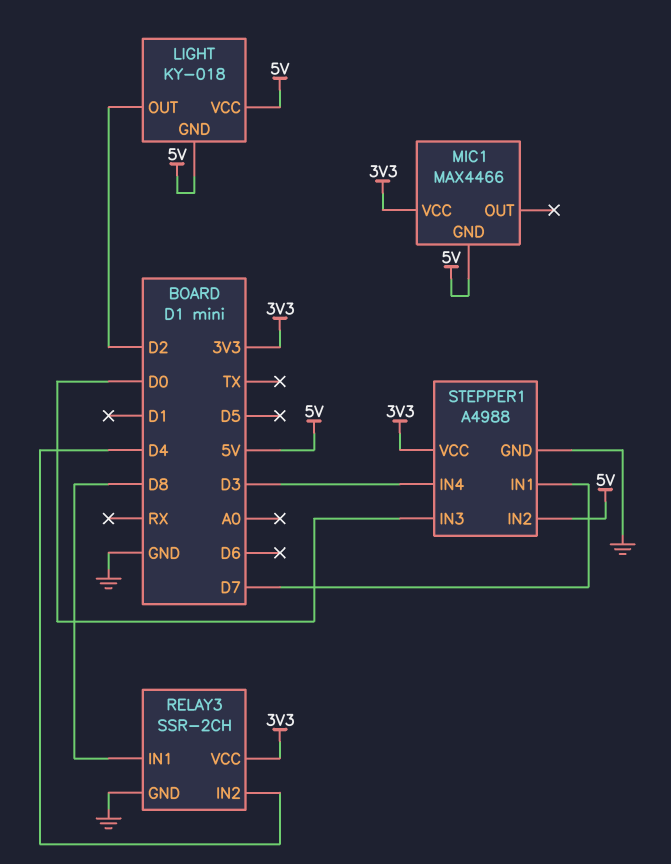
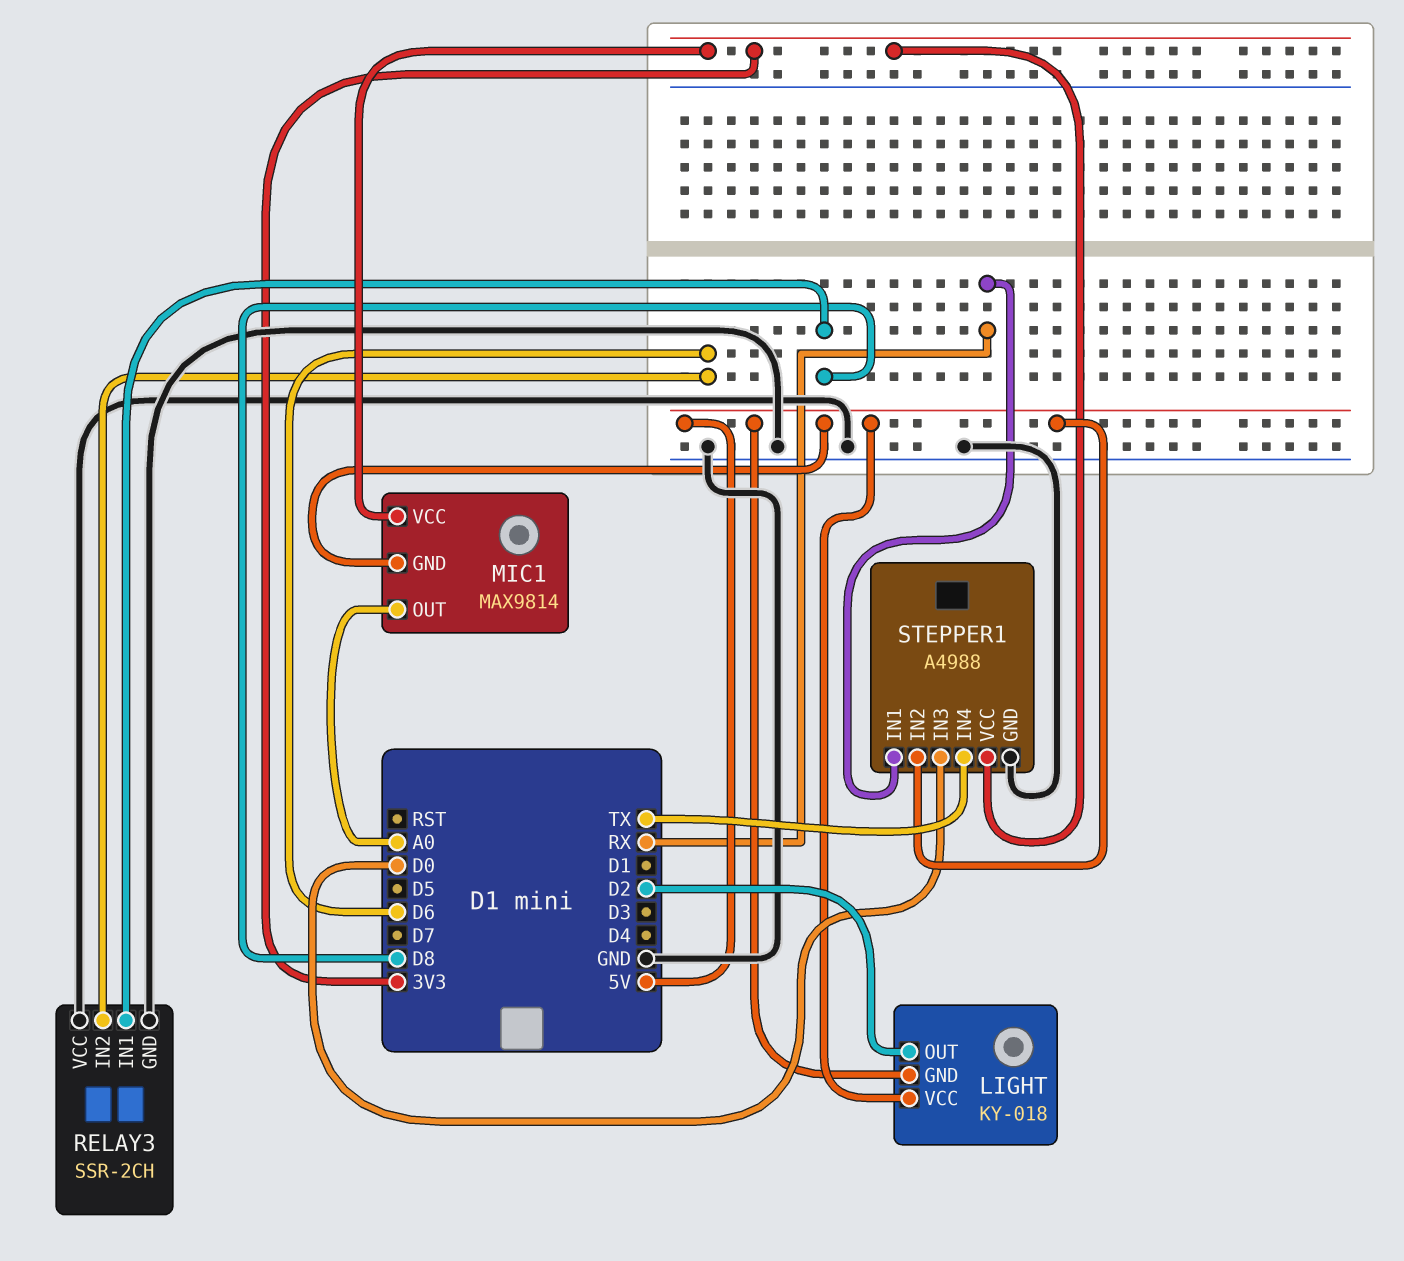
MIC1: MAX4466 -> MAX9814
MIC1 pin OUT: none -> A0
RELAY3 pin IN2: D4 -> D6
RELAY3 pin VCC: 3V3 -> GND
STEPPER1 pin IN1: D7 -> RX
STEPPER1 pin IN4: D3 -> TX

